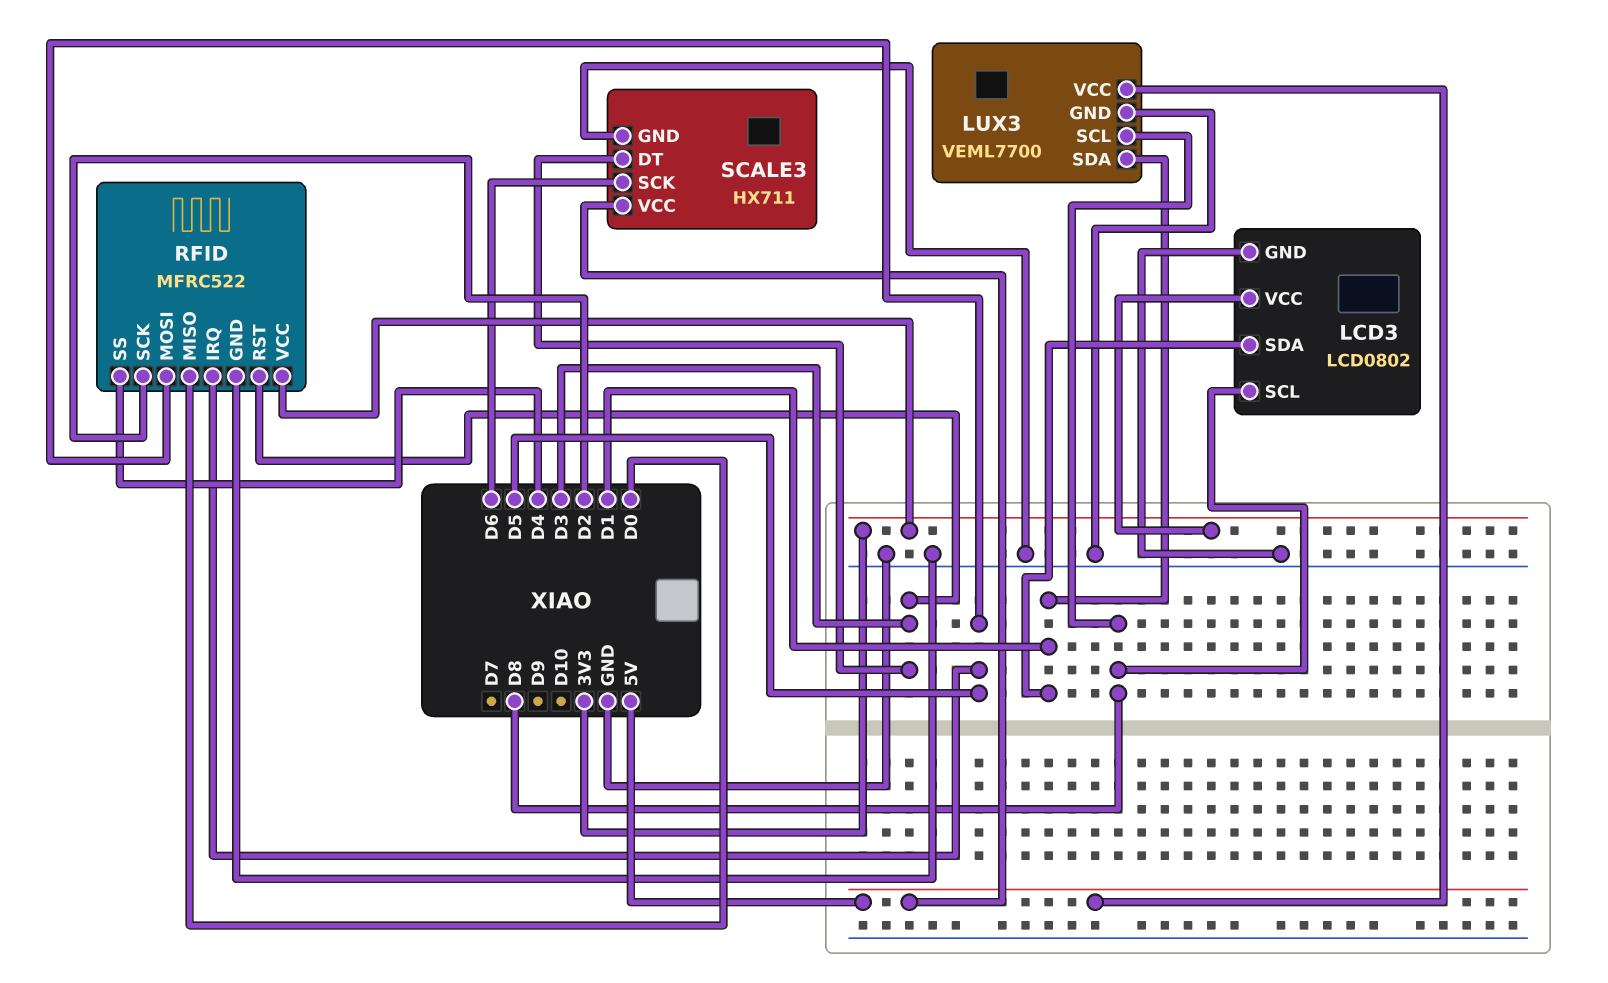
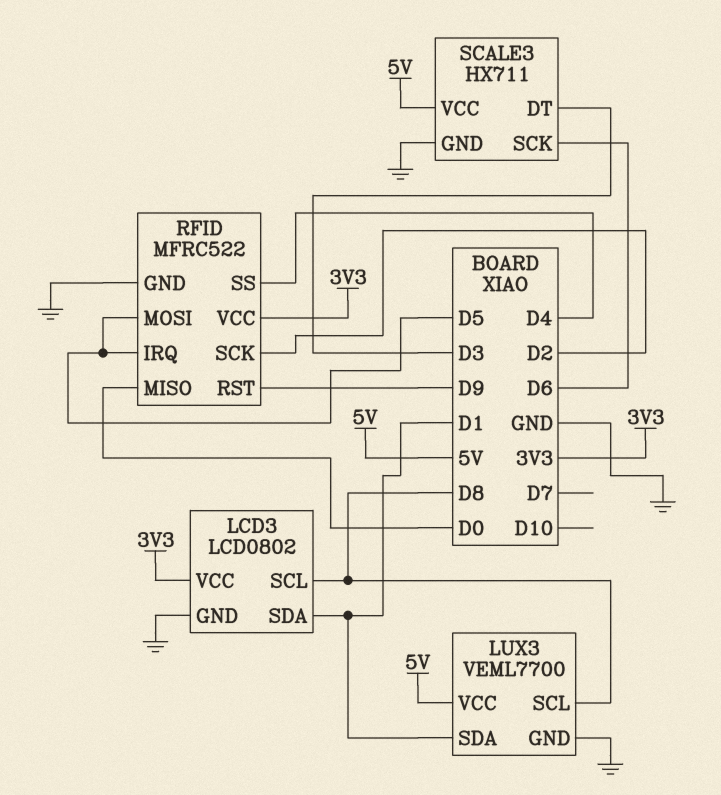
RFID pin RST: D3 -> D9

